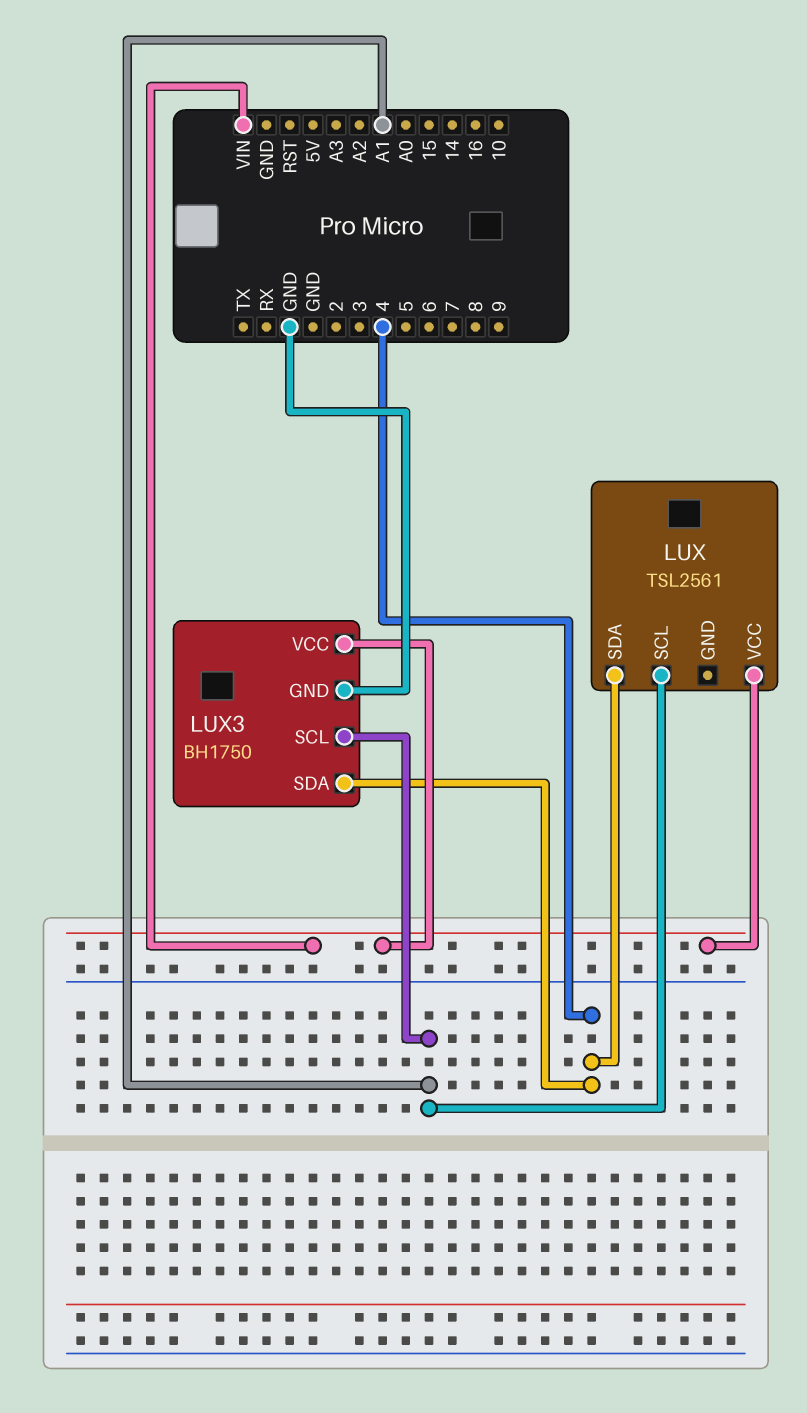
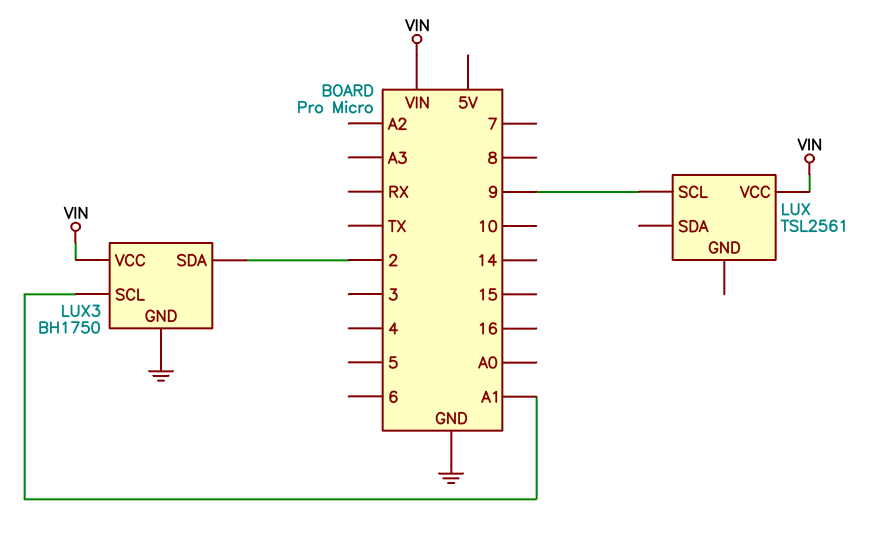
LUX pin SCL: A1 -> 9
LUX pin SDA: 4 -> none
LUX3 pin SDA: 4 -> 2

